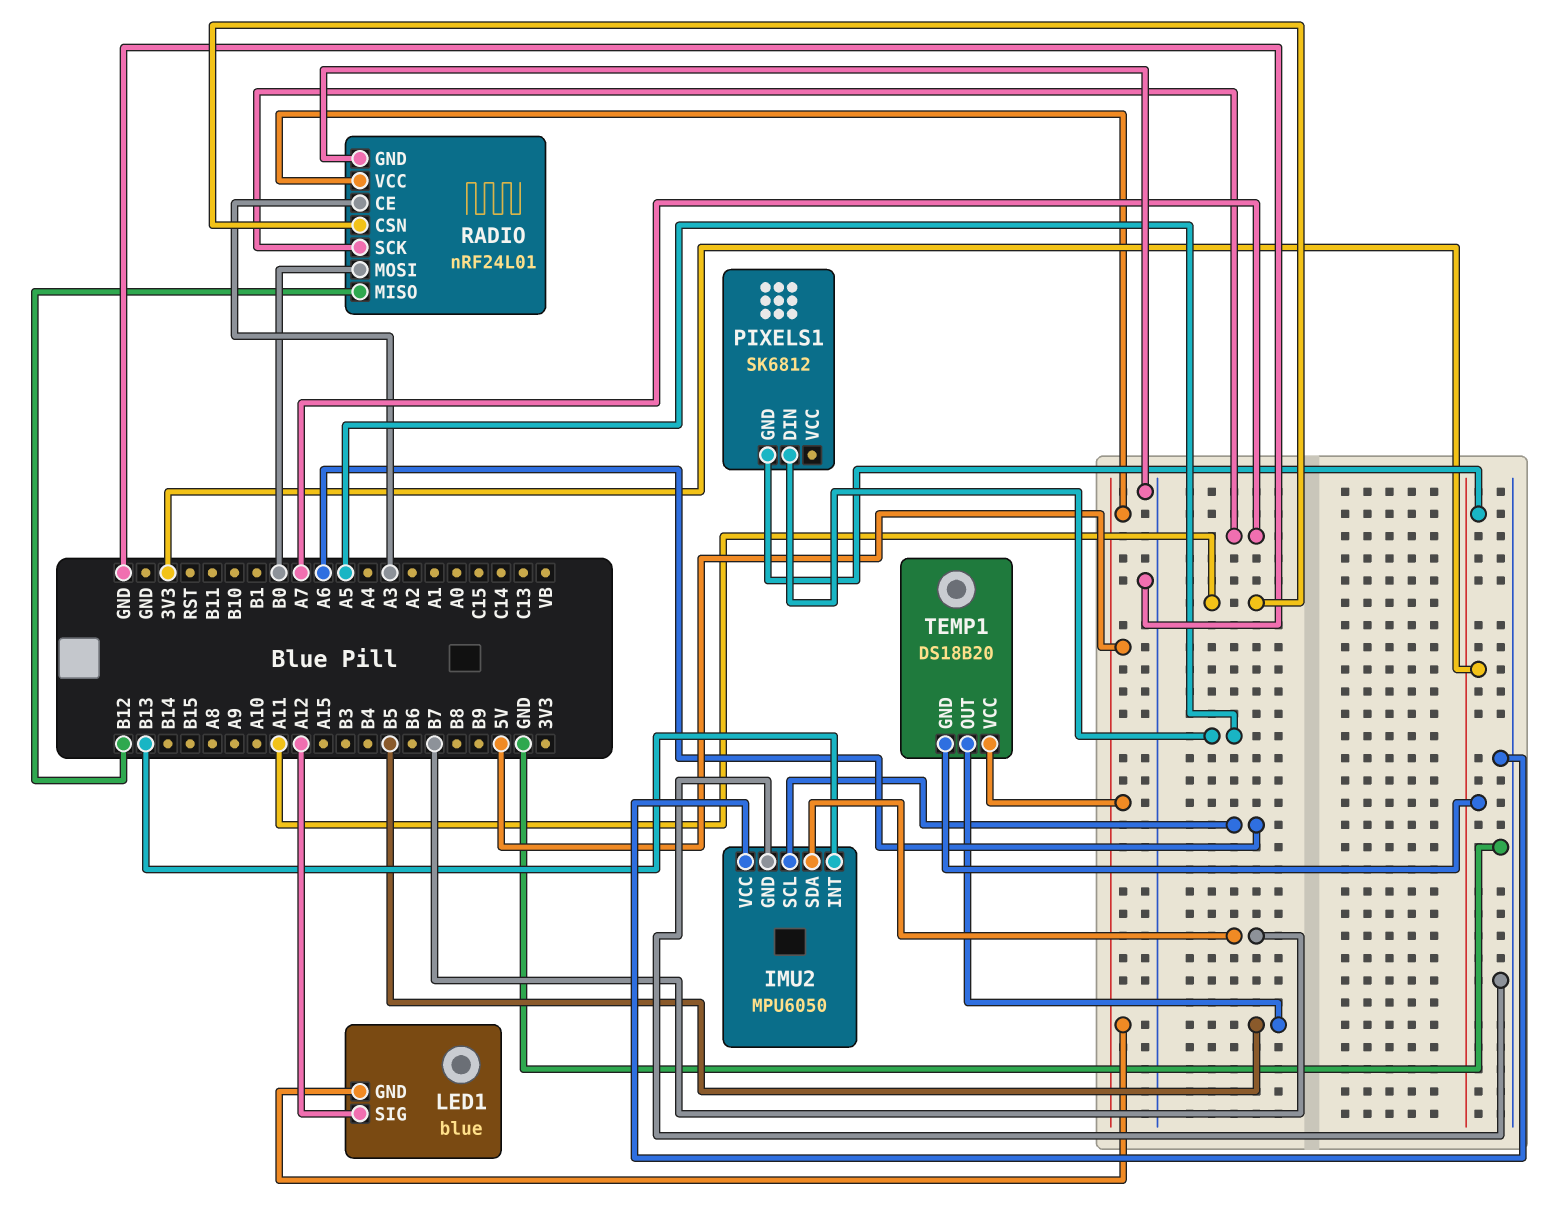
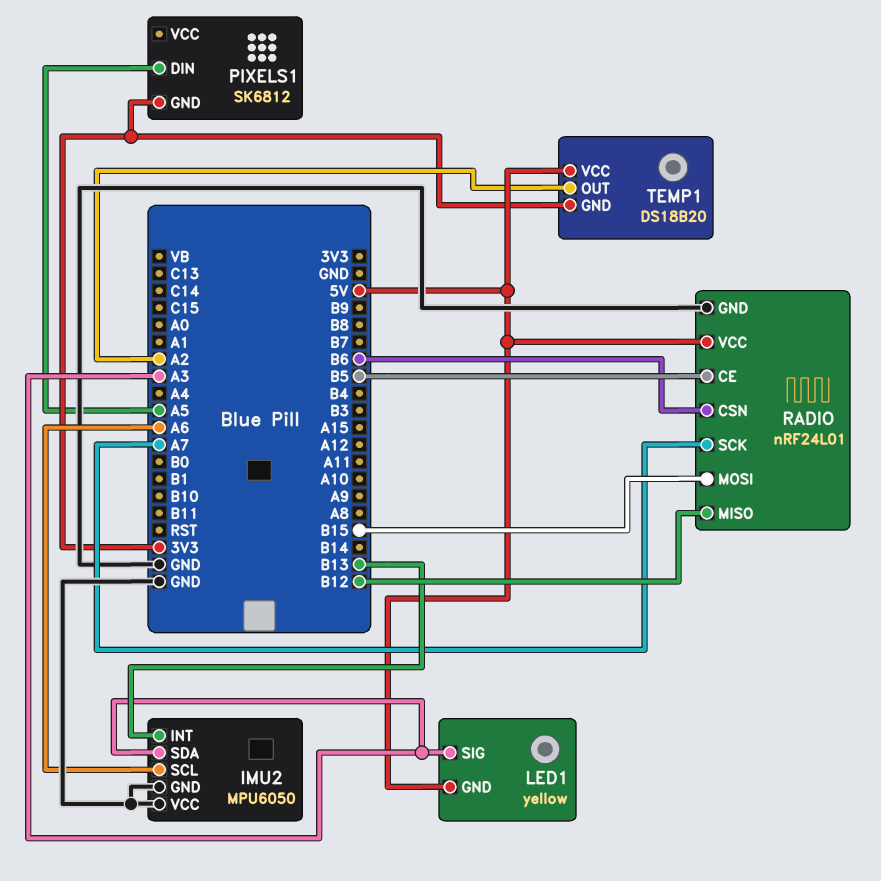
IMU2 pin SDA: B7 -> A3
LED1: blue -> yellow
LED1 pin SIG: A12 -> A3
RADIO pin CE: A3 -> B5
RADIO pin CSN: A11 -> B6
RADIO pin MOSI: B0 -> B15
TEMP1 pin OUT: B5 -> A2

